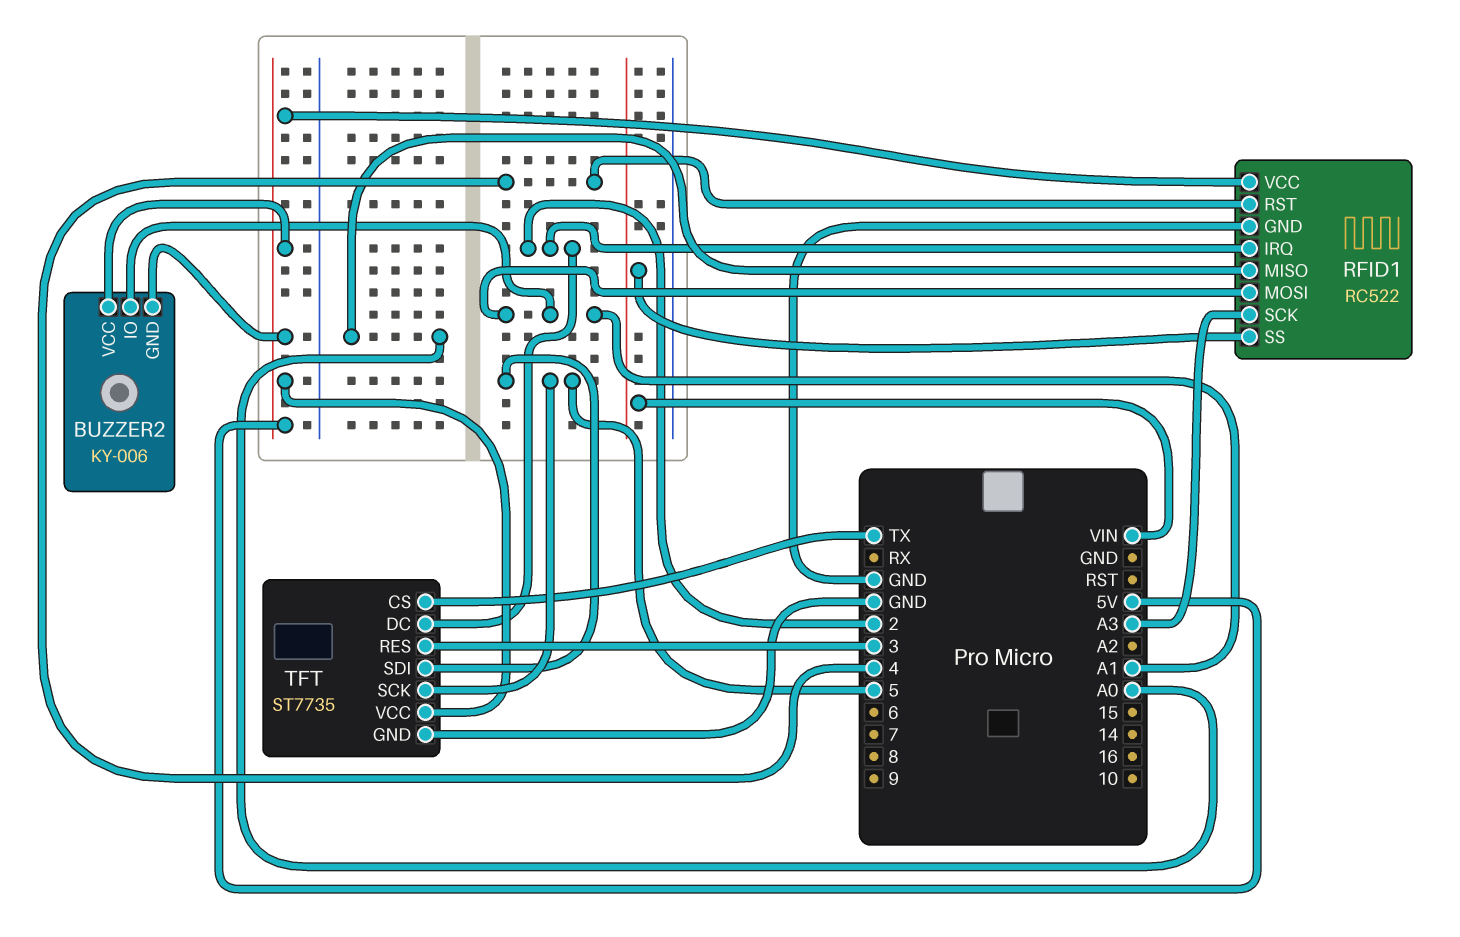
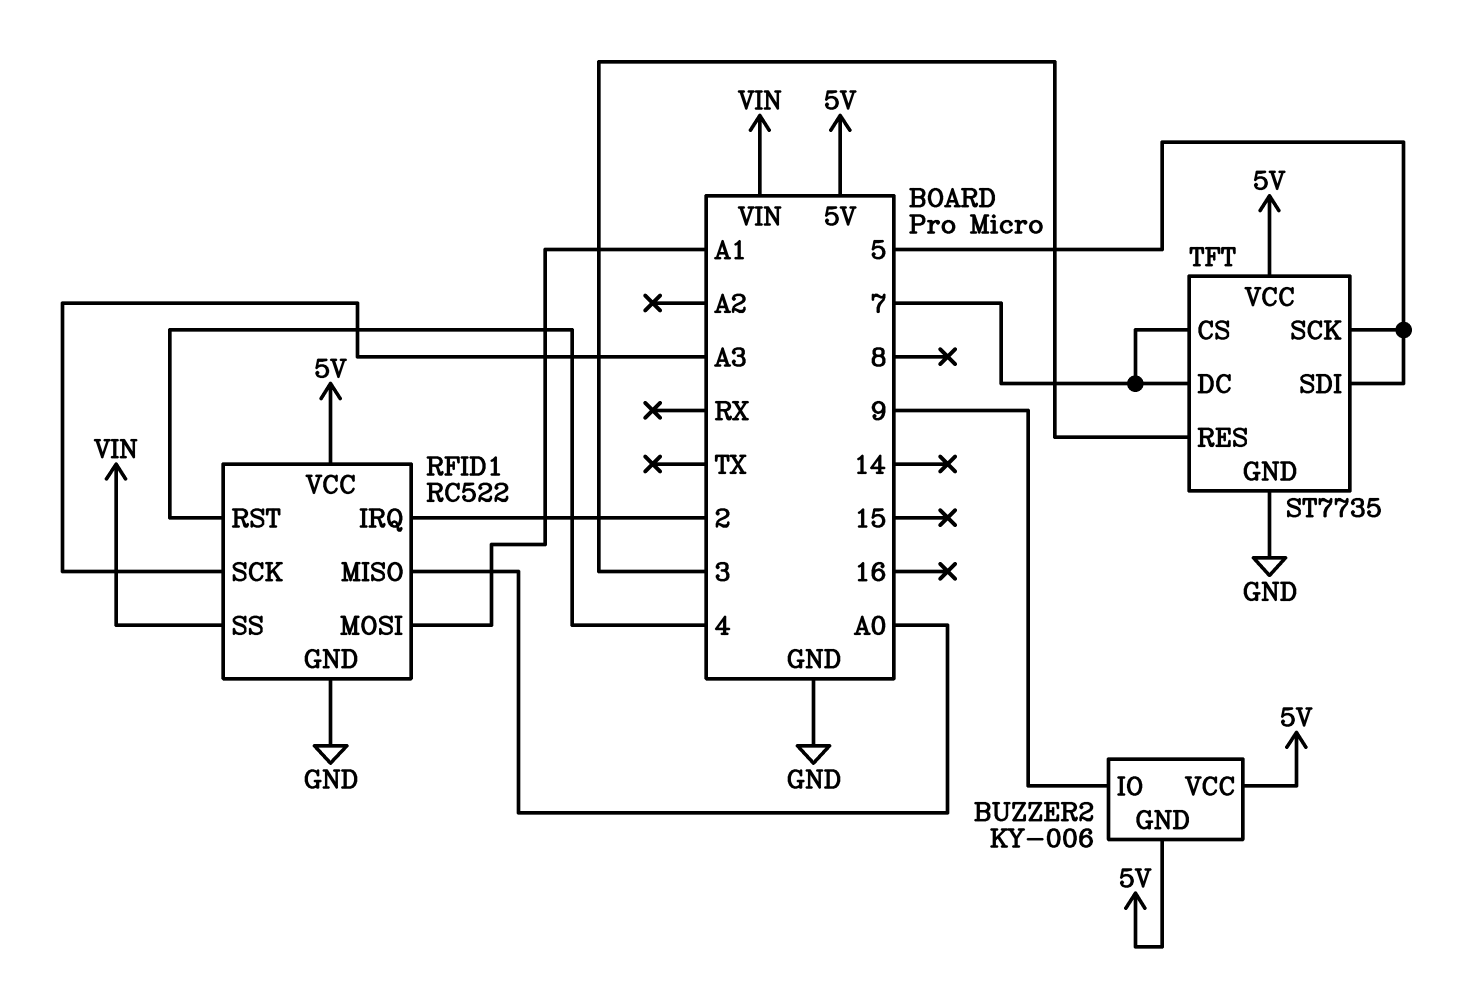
BUZZER2 pin IO: A1 -> 9
TFT pin CS: TX -> 7
TFT pin DC: 2 -> 7

